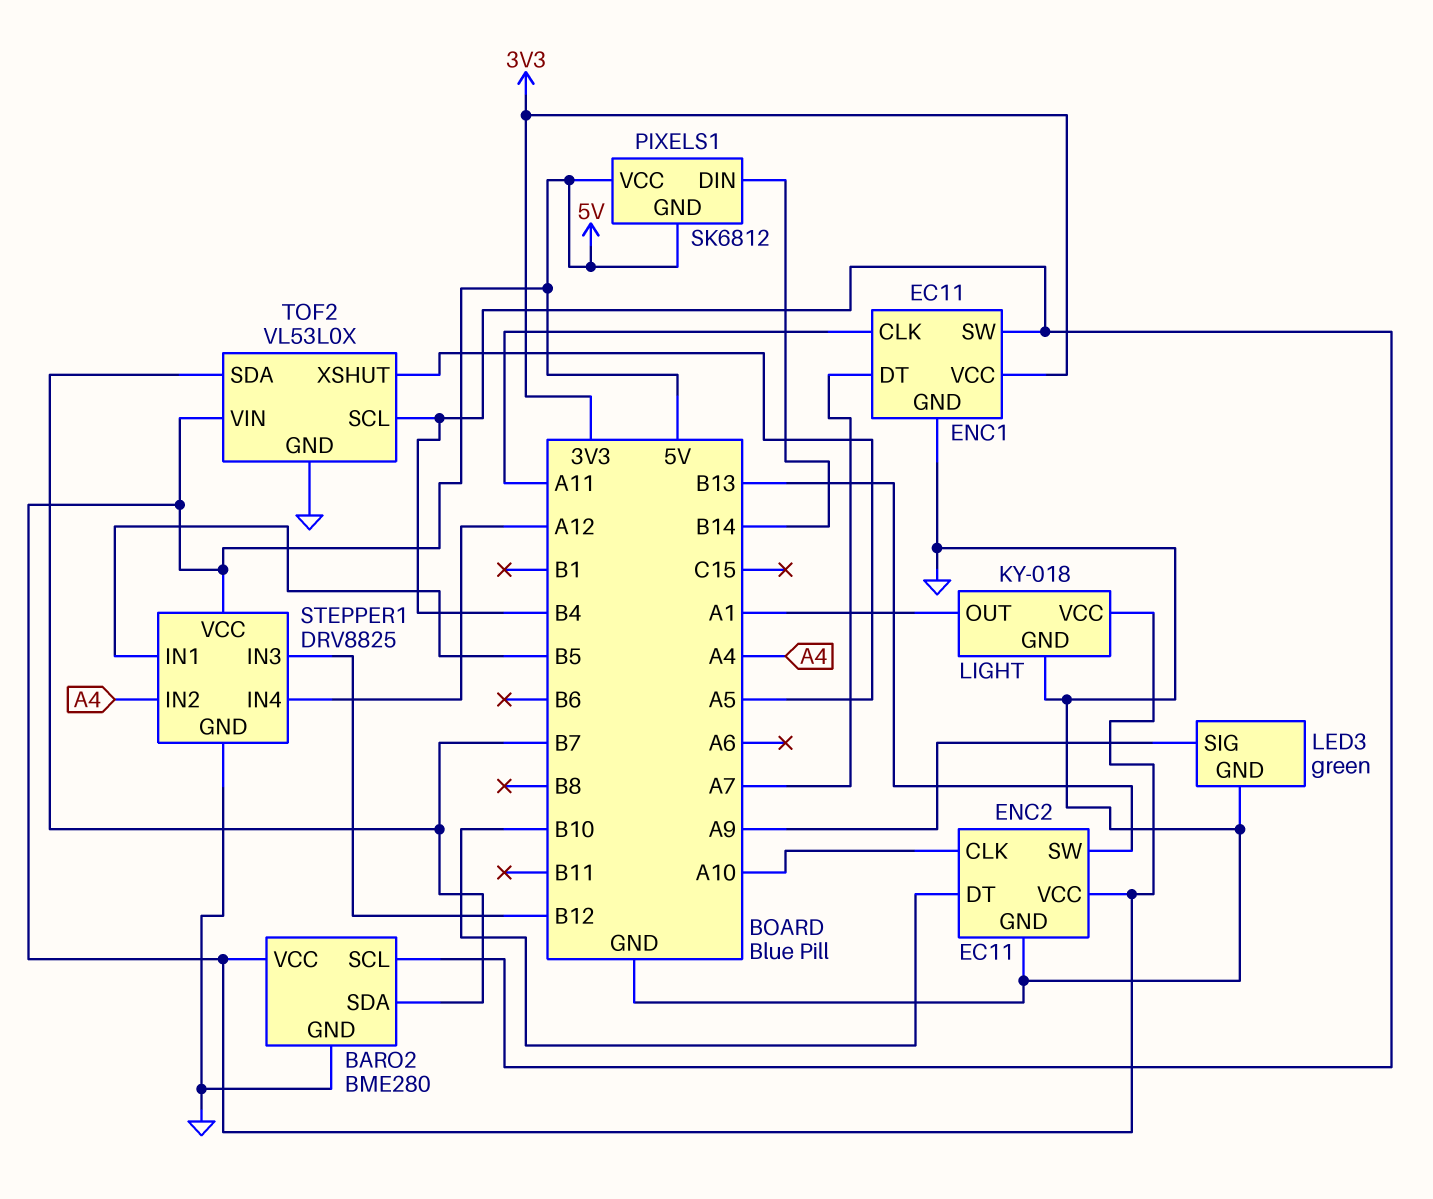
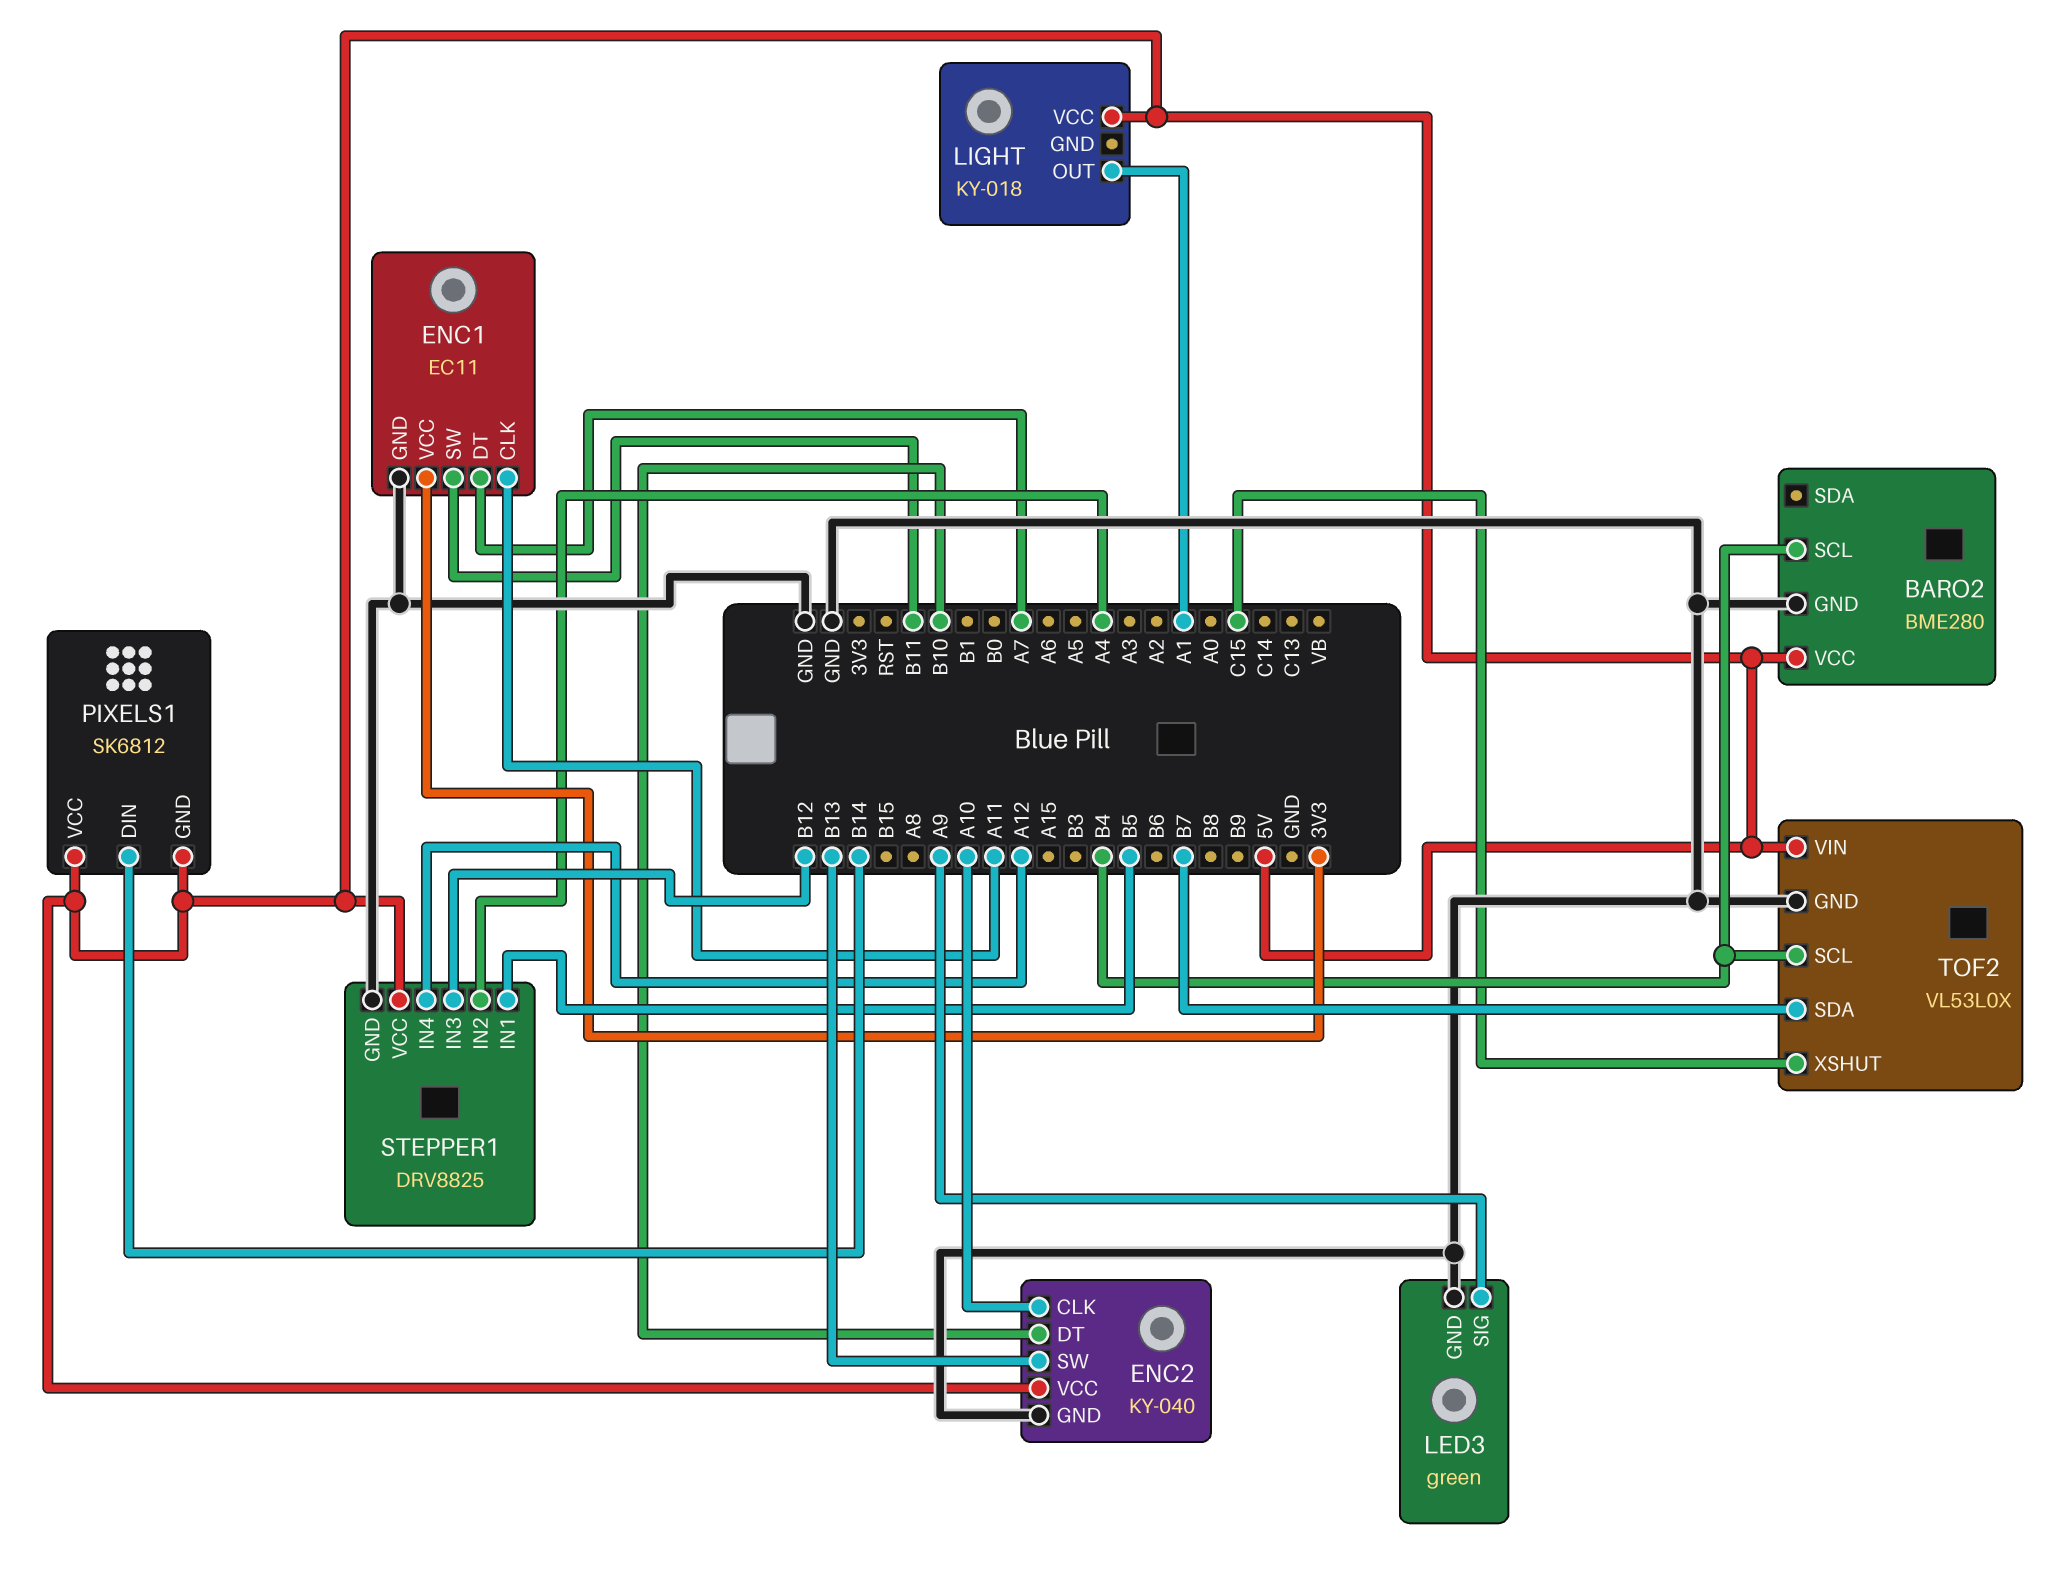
BARO2 pin SDA: B7 -> none
ENC1 pin SW: B4 -> B11
ENC2: EC11 -> KY-040
LIGHT pin GND: GND -> none
TOF2 pin XSHUT: A5 -> C15

